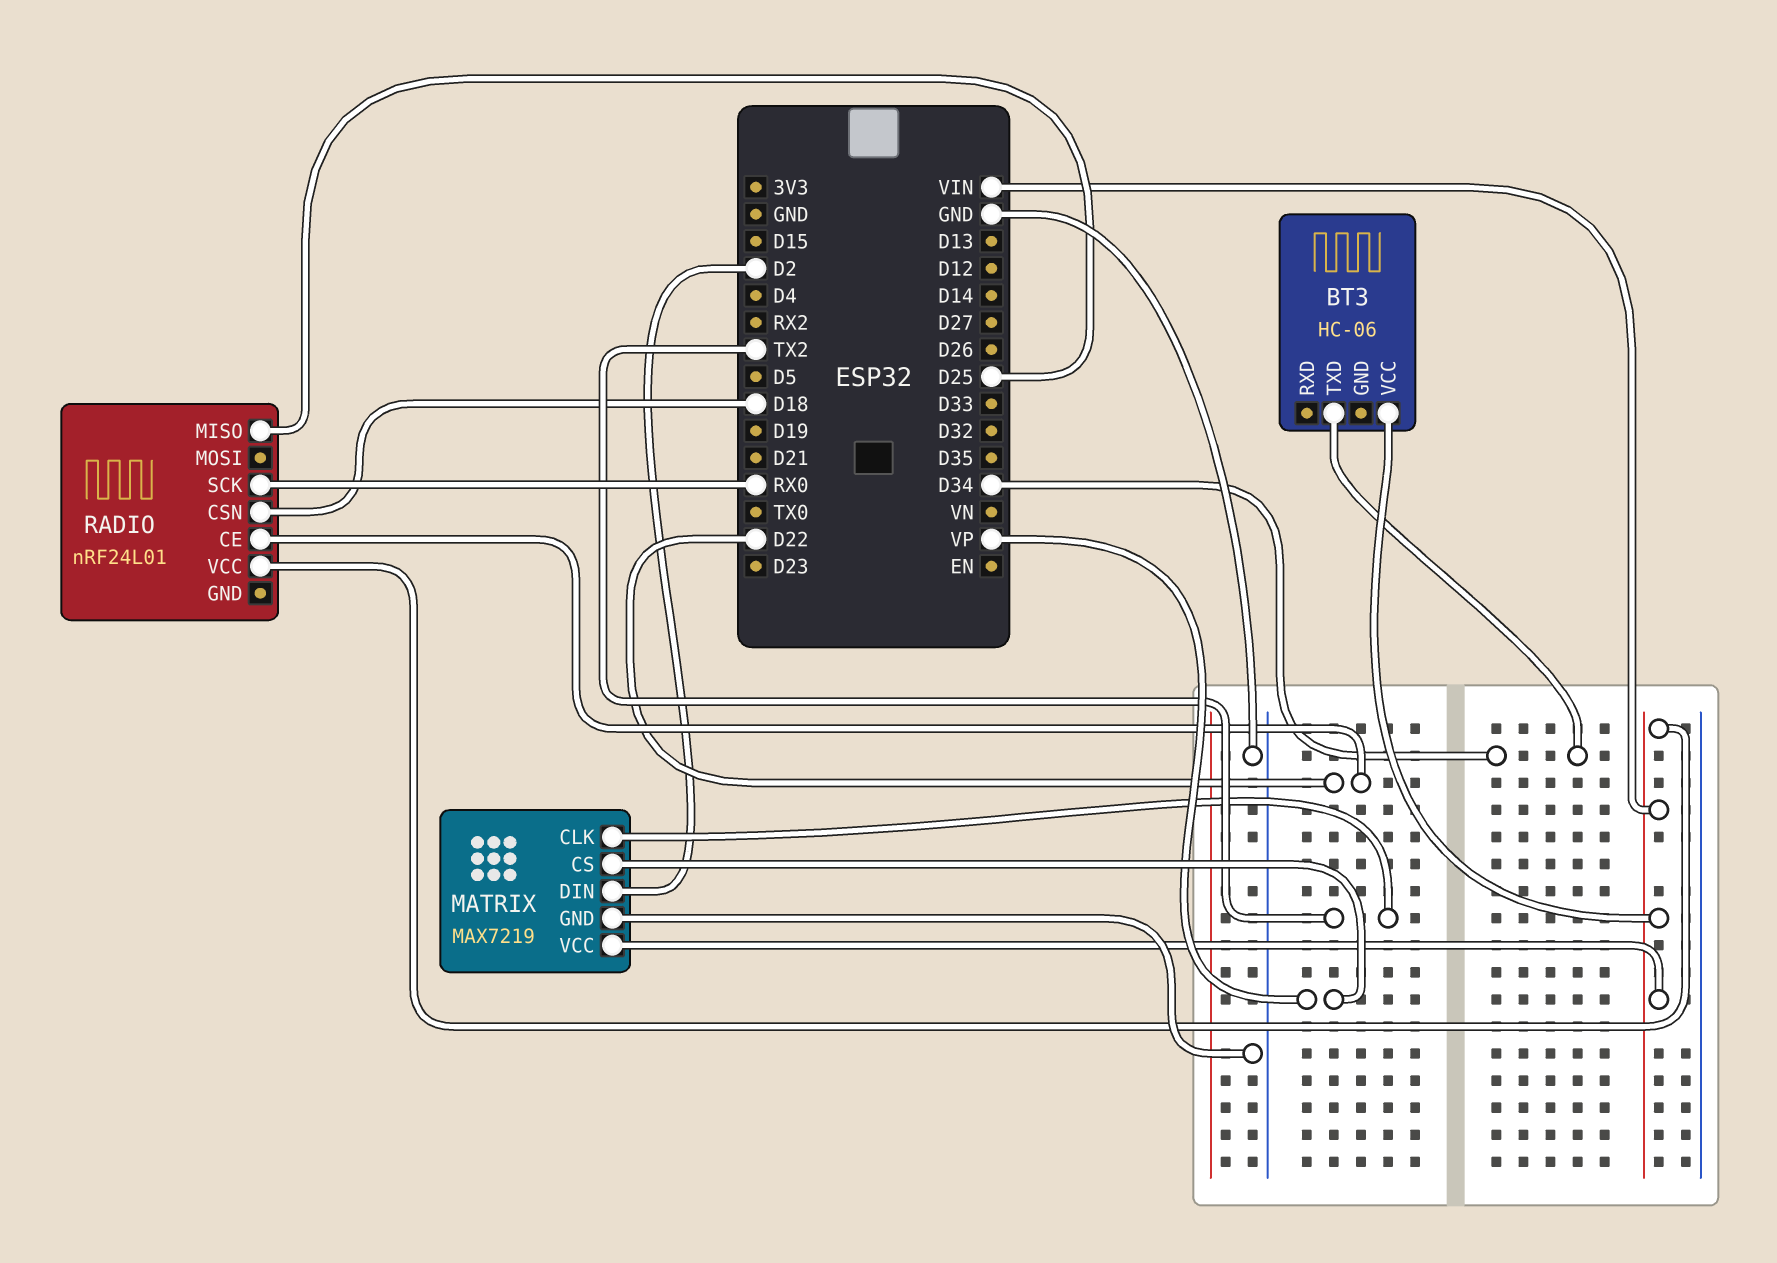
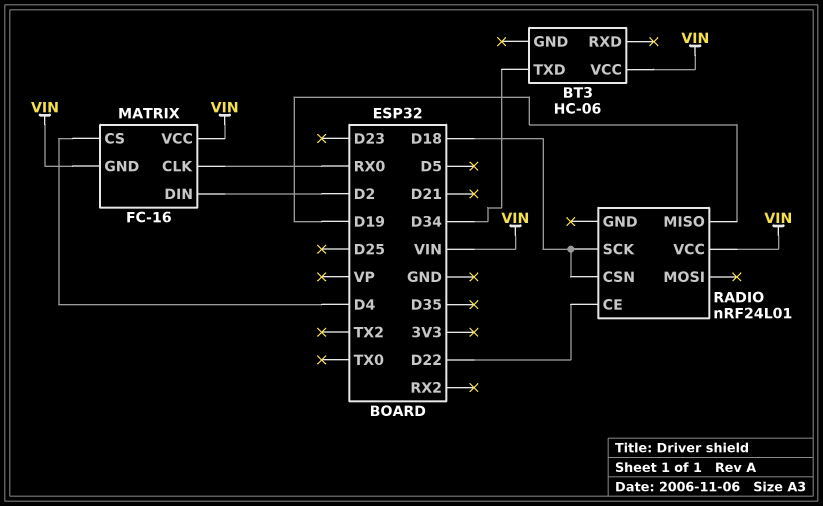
MATRIX: MAX7219 -> FC-16
MATRIX pin CLK: TX2 -> RX0
MATRIX pin CS: VP -> D4
MATRIX pin GND: GND -> VIN
RADIO pin MISO: D25 -> D19
RADIO pin SCK: RX0 -> D18

